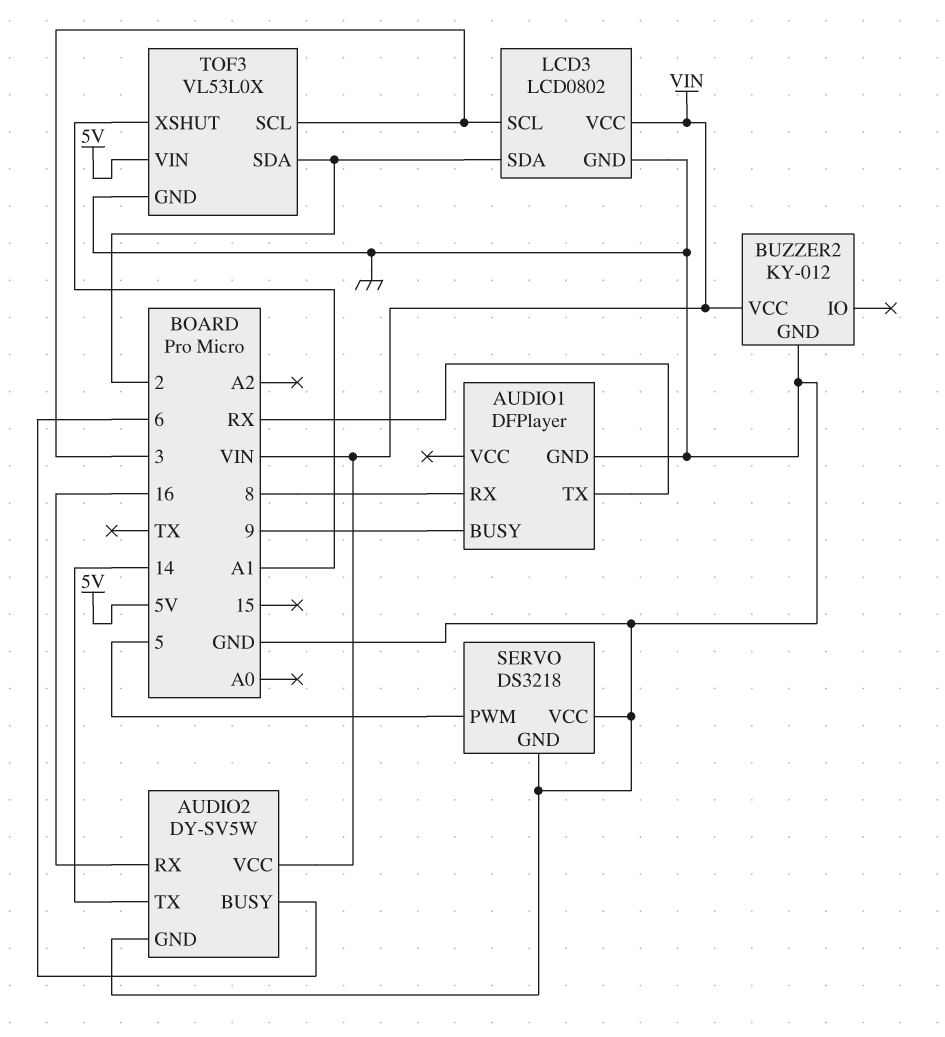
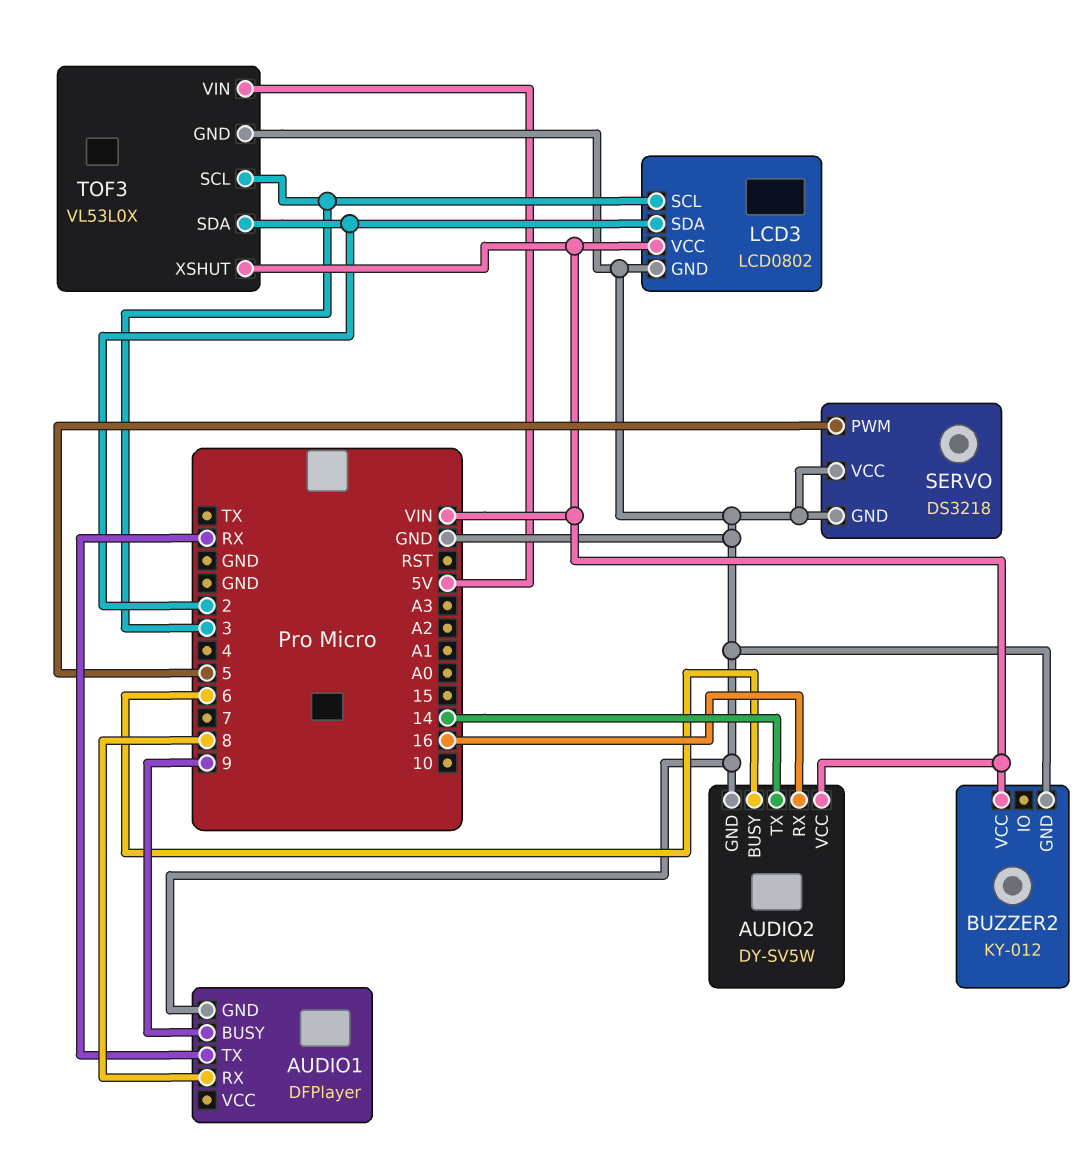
TOF3 pin XSHUT: A1 -> VIN

